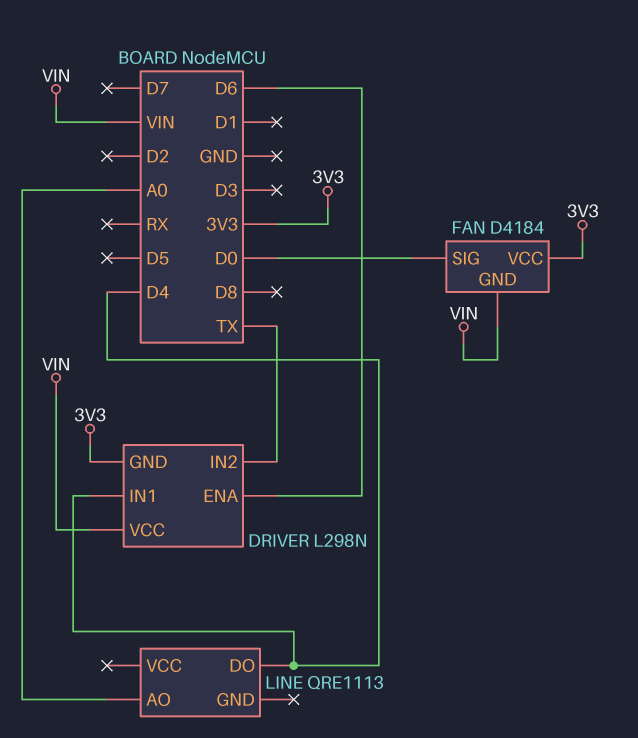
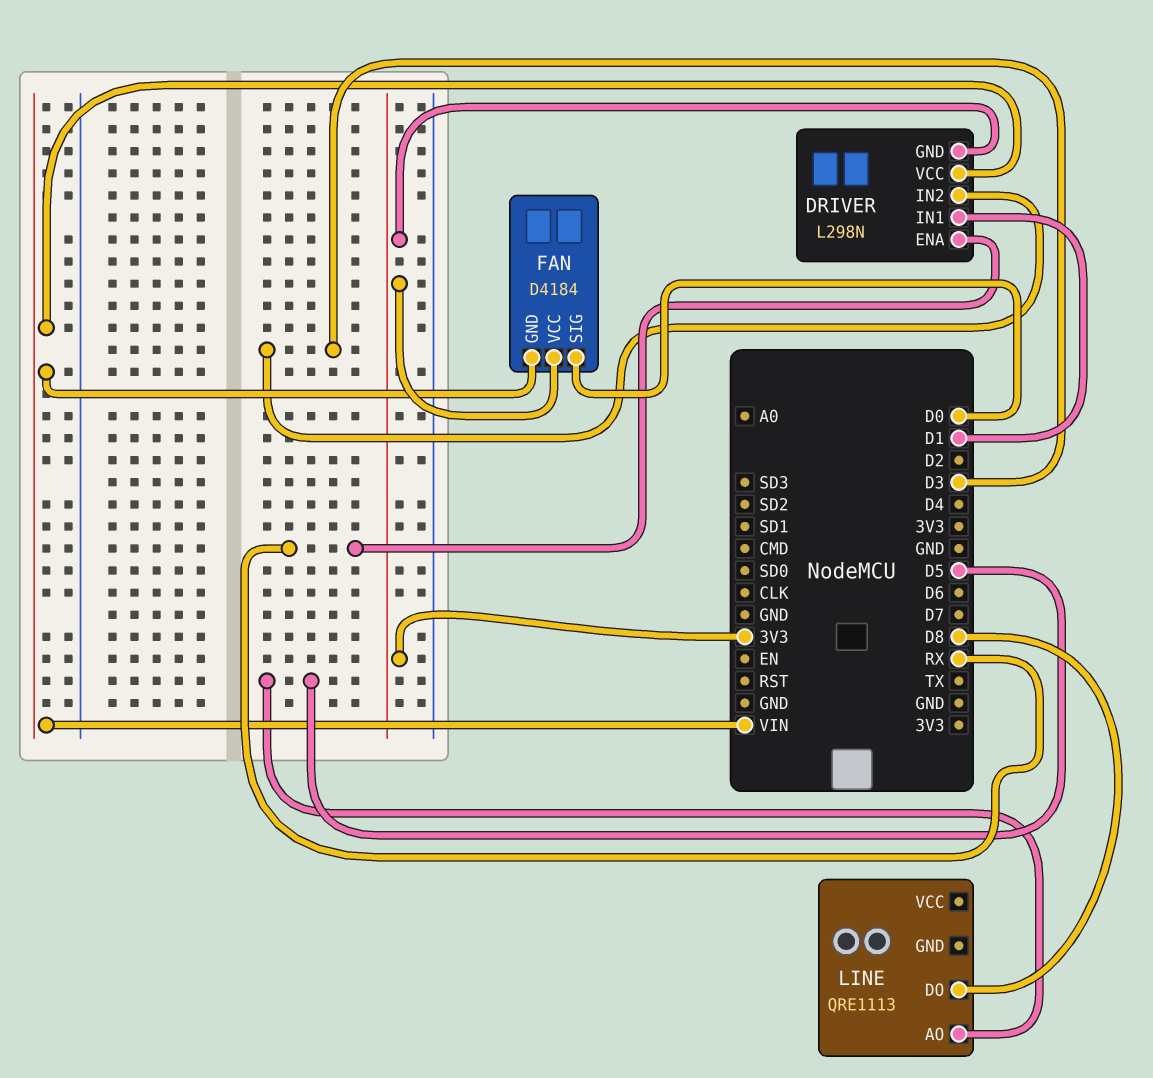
DRIVER pin ENA: D6 -> RX
DRIVER pin IN1: D4 -> D1
DRIVER pin IN2: TX -> D3
LINE pin AO: A0 -> D5
LINE pin DO: D4 -> D8

